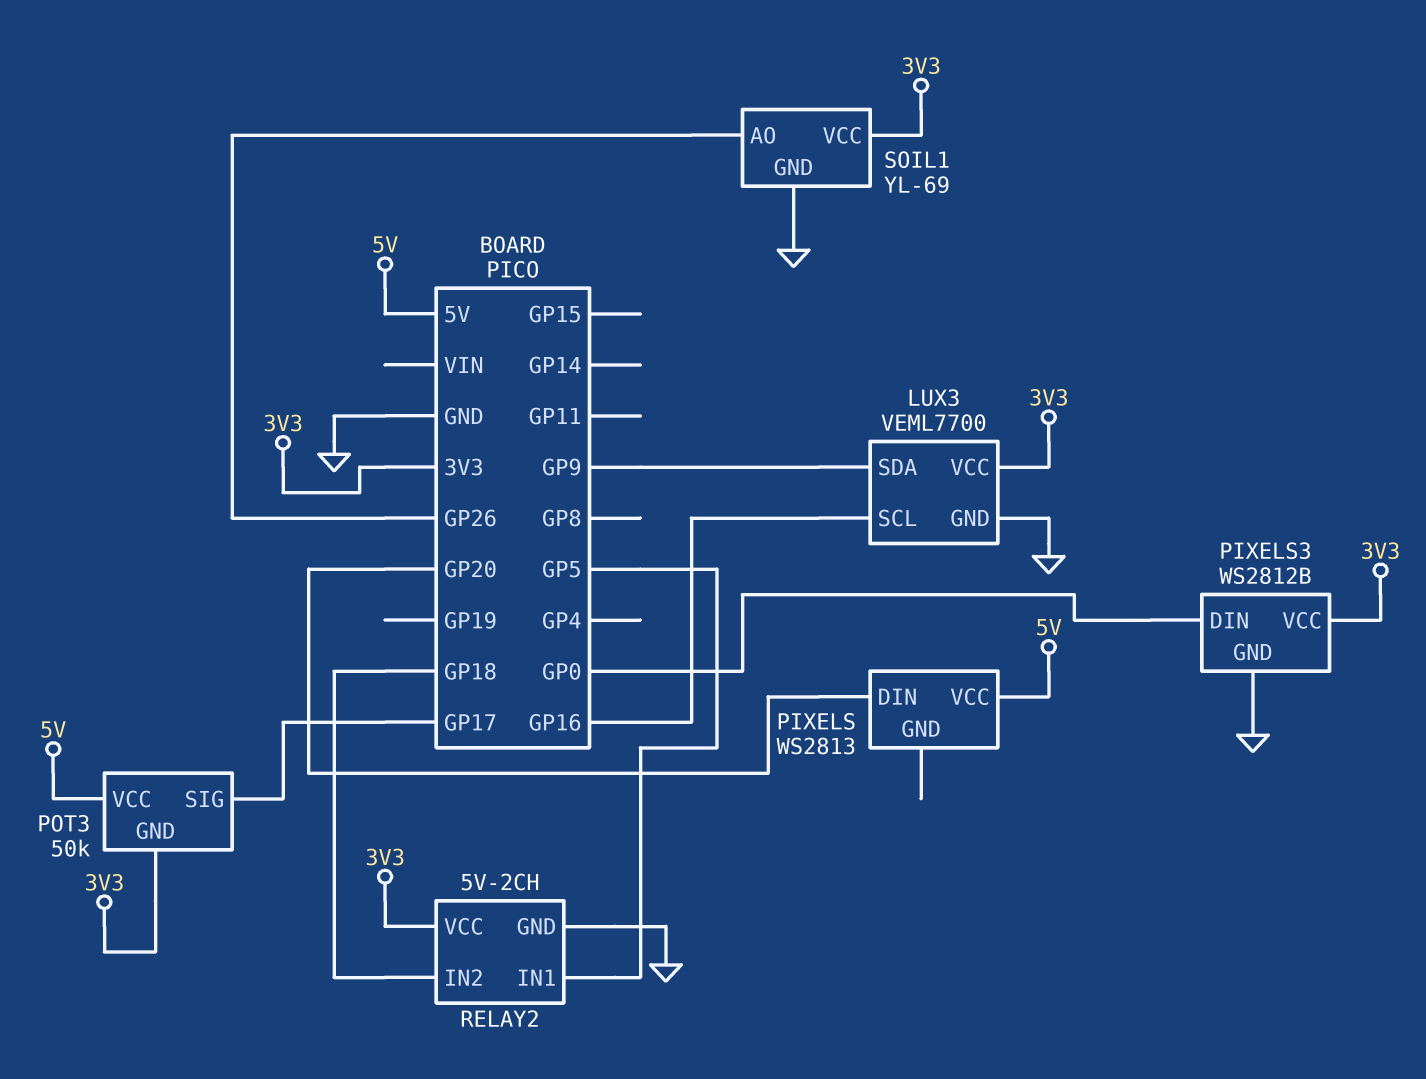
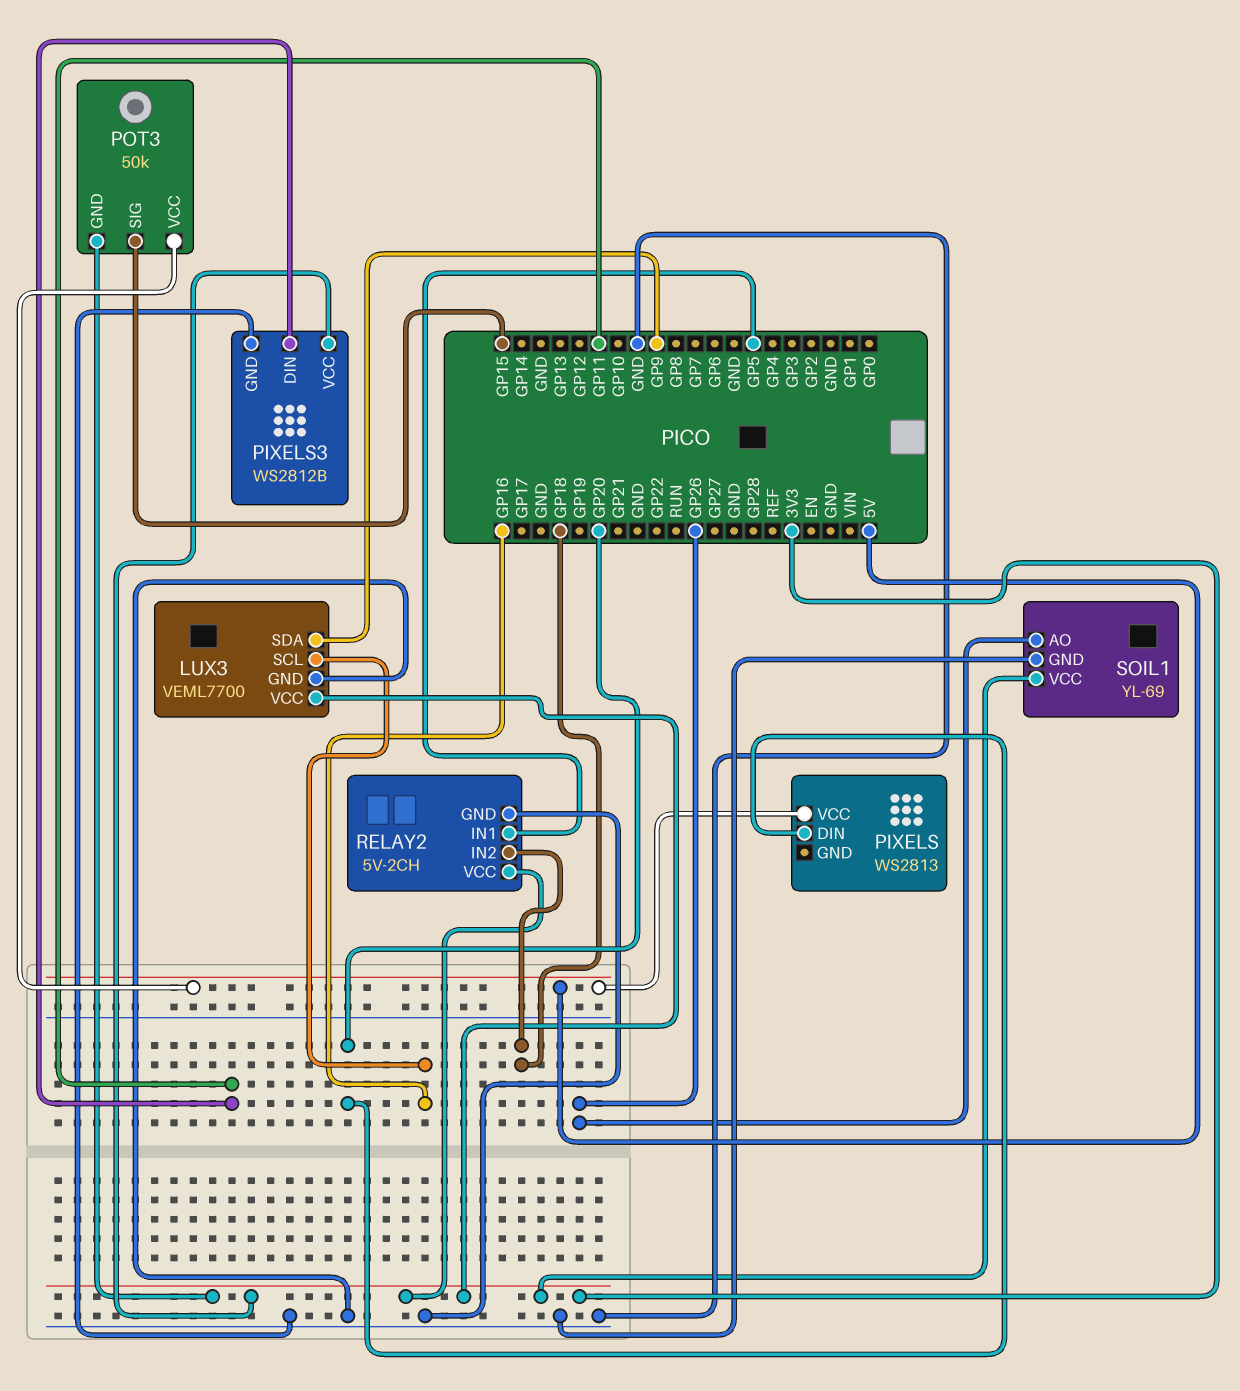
PIXELS3 pin DIN: GP0 -> GP11
POT3 pin SIG: GP17 -> GP15

